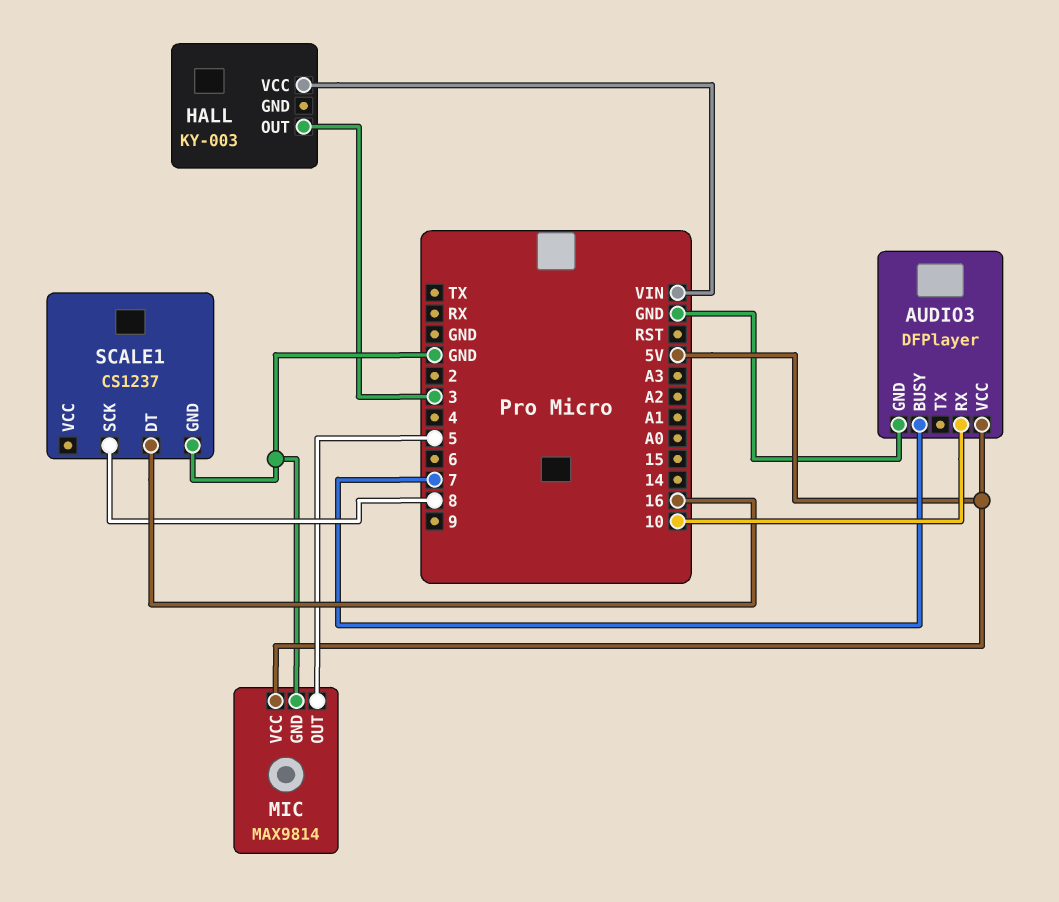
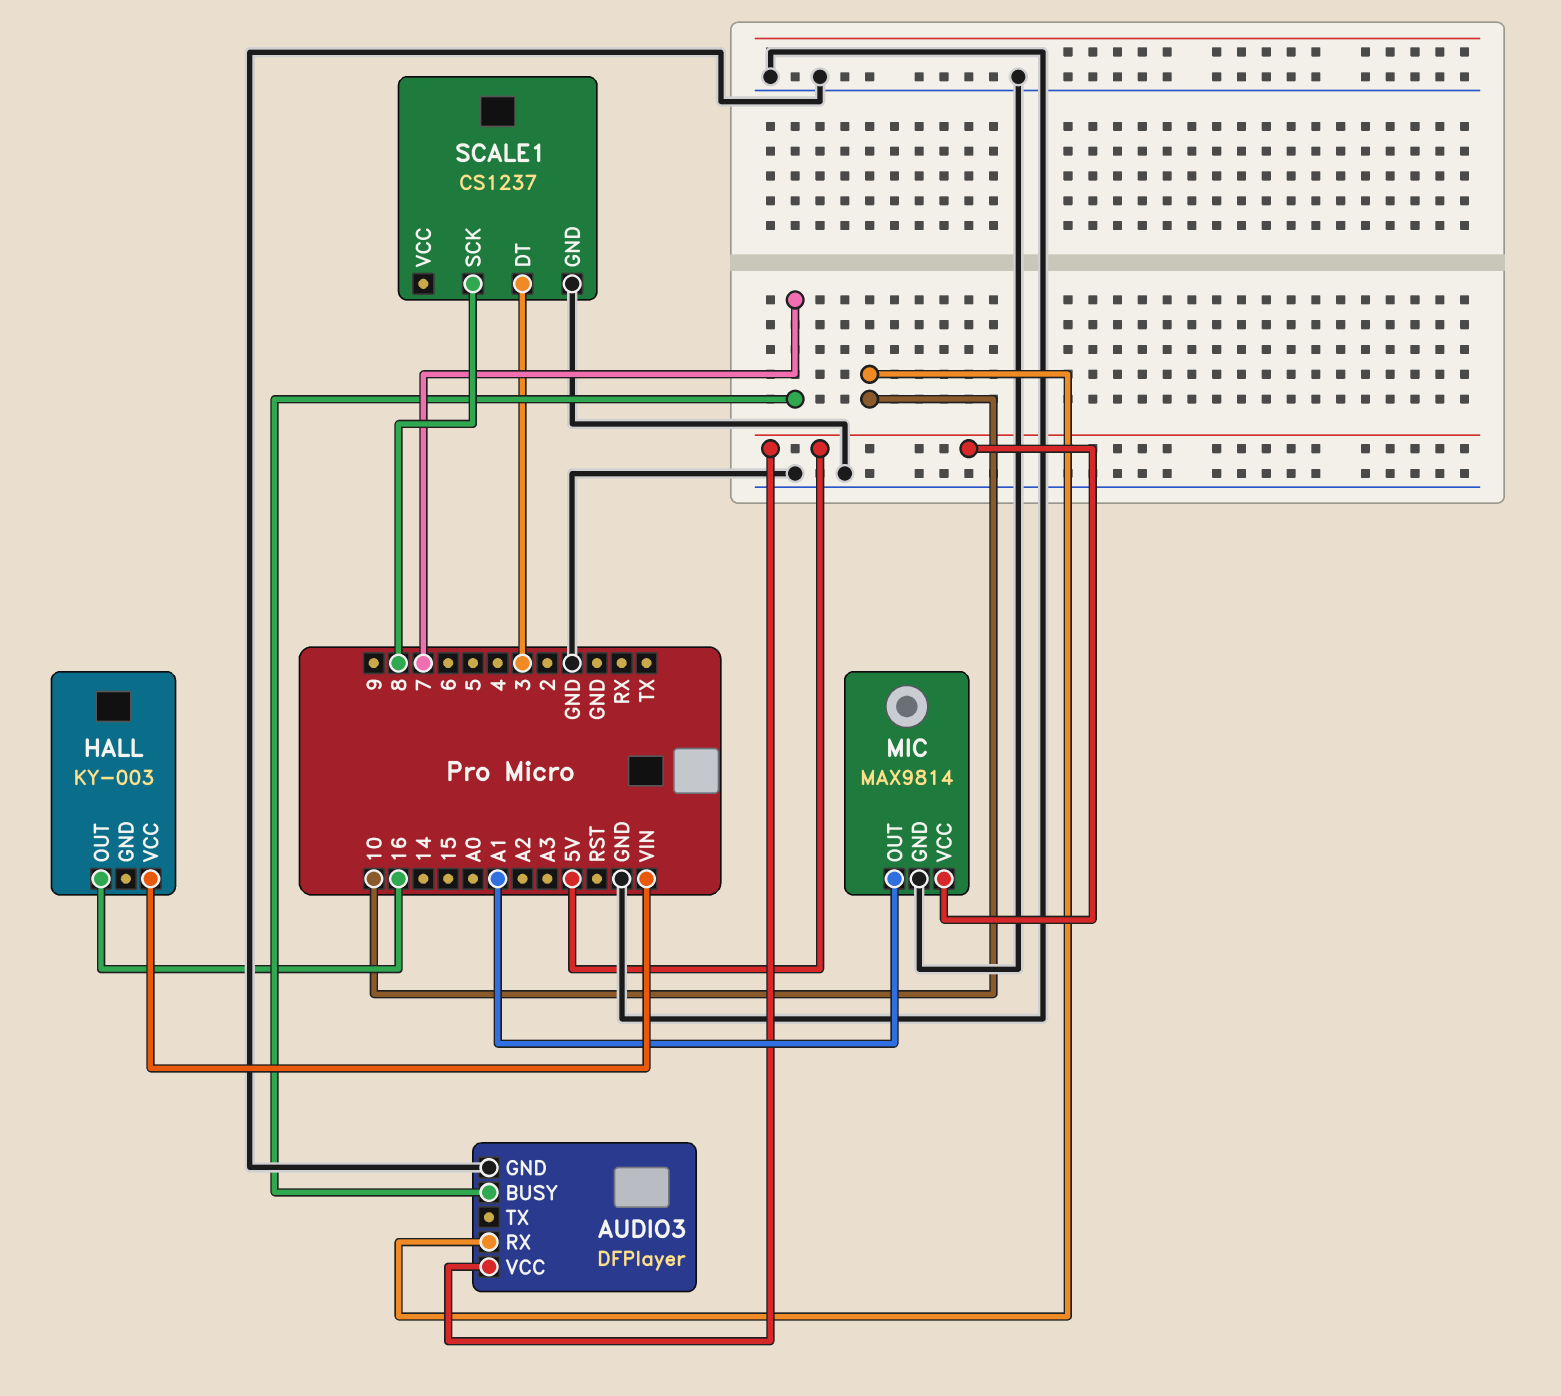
HALL pin OUT: 3 -> 16
MIC pin OUT: 5 -> A1
SCALE1 pin DT: 16 -> 3

